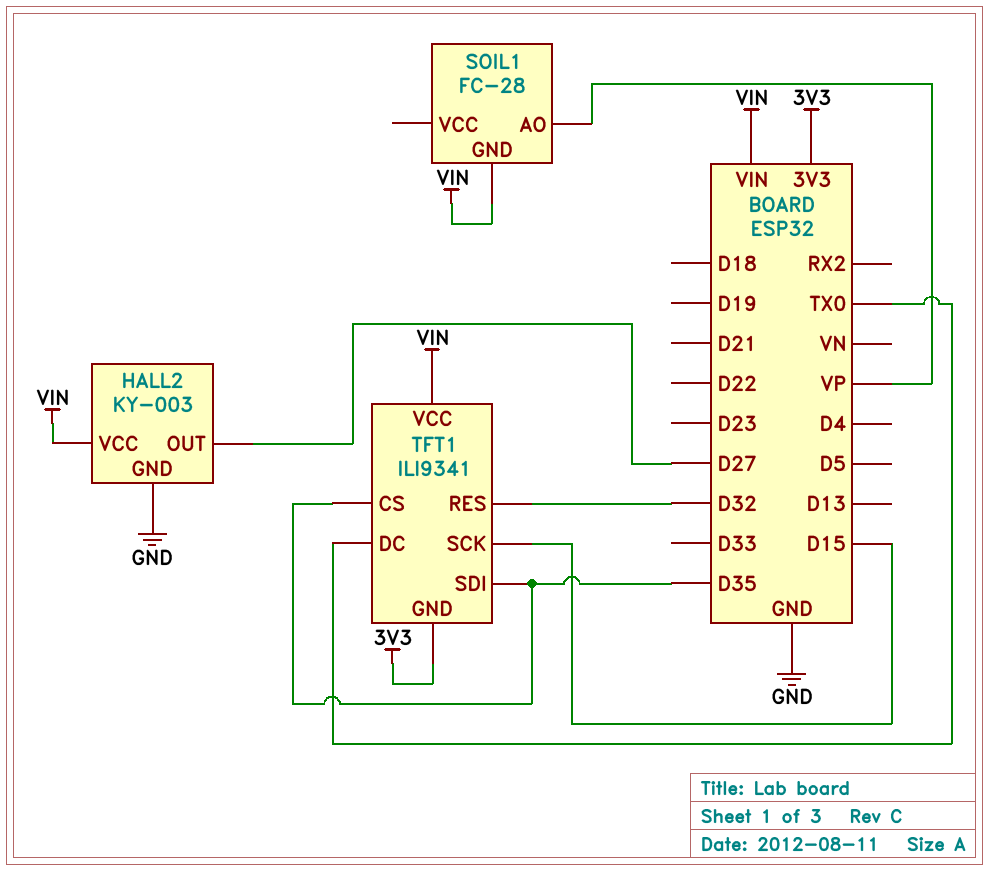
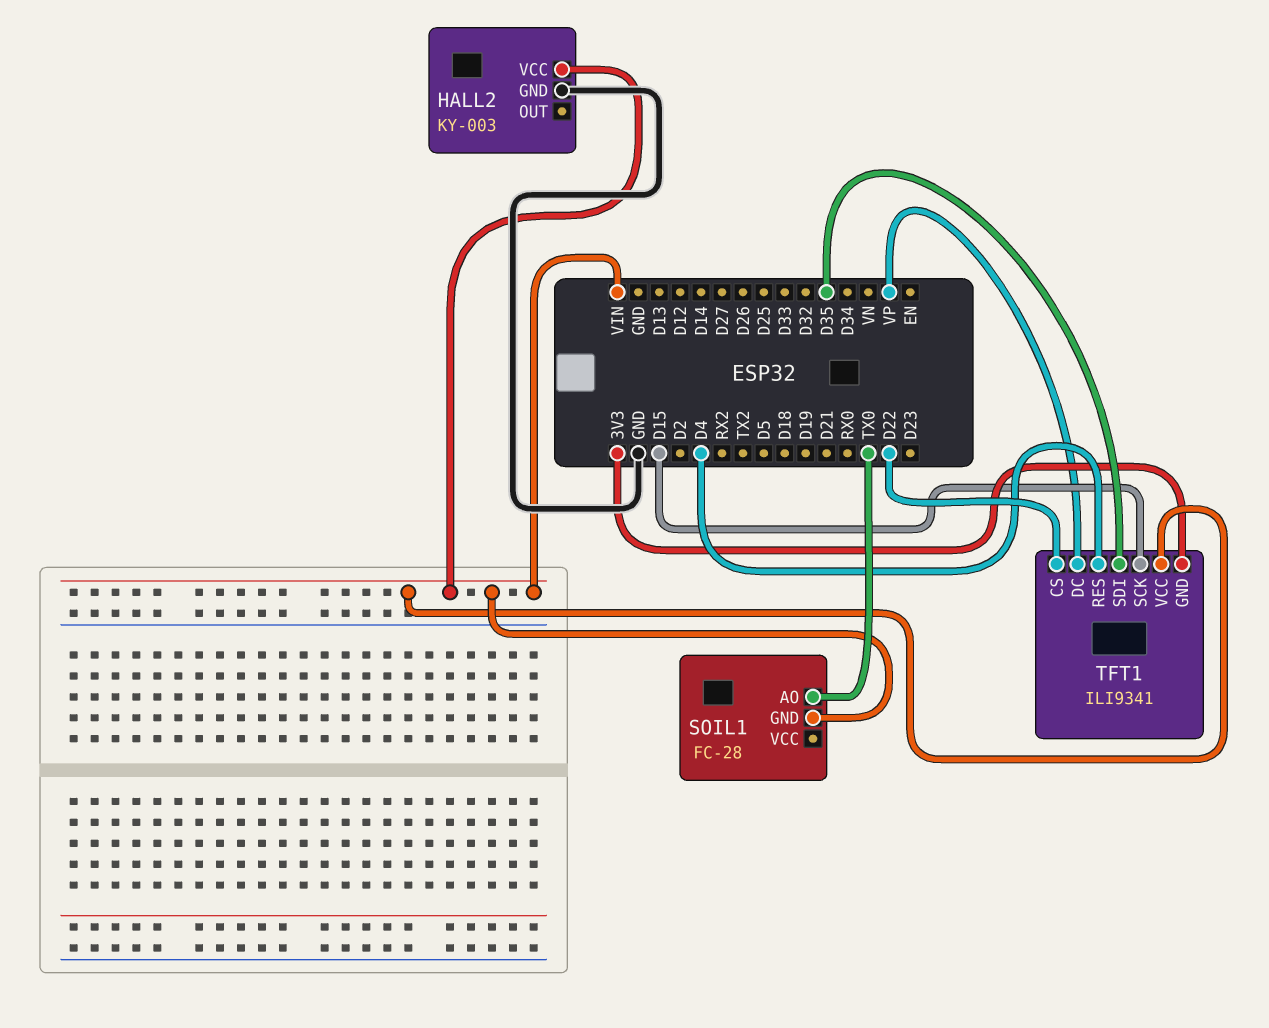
HALL2 pin OUT: D27 -> none
SOIL1 pin AO: VP -> TX0
TFT1 pin CS: D35 -> D22
TFT1 pin DC: TX0 -> VP
TFT1 pin RES: D32 -> D4

